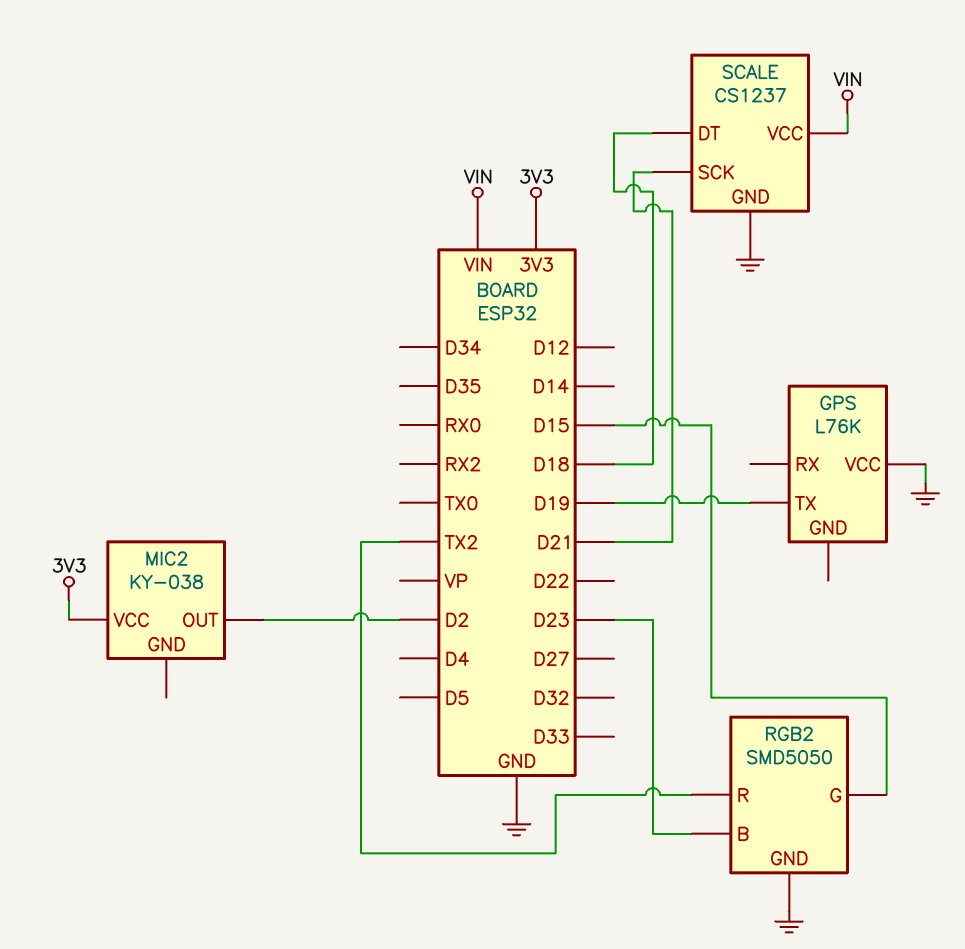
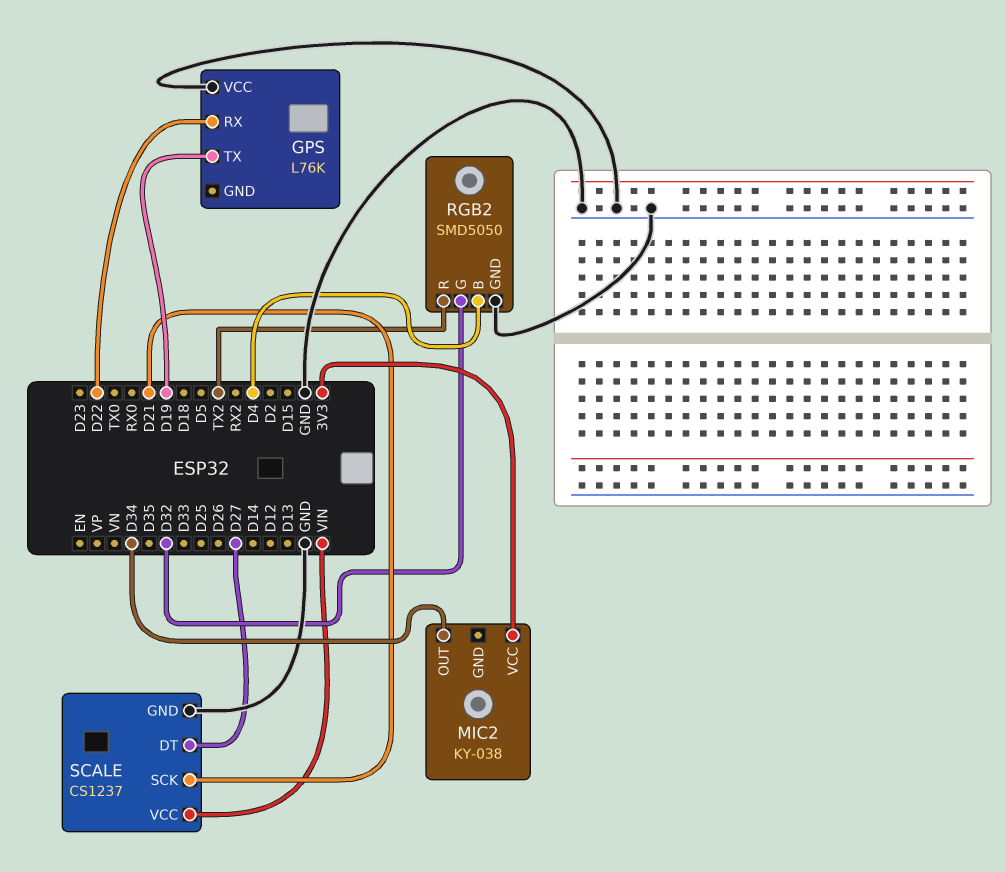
GPS pin RX: none -> D22
MIC2 pin OUT: D2 -> D34
RGB2 pin B: D23 -> D4
RGB2 pin G: D15 -> D32
SCALE pin DT: D18 -> D27

